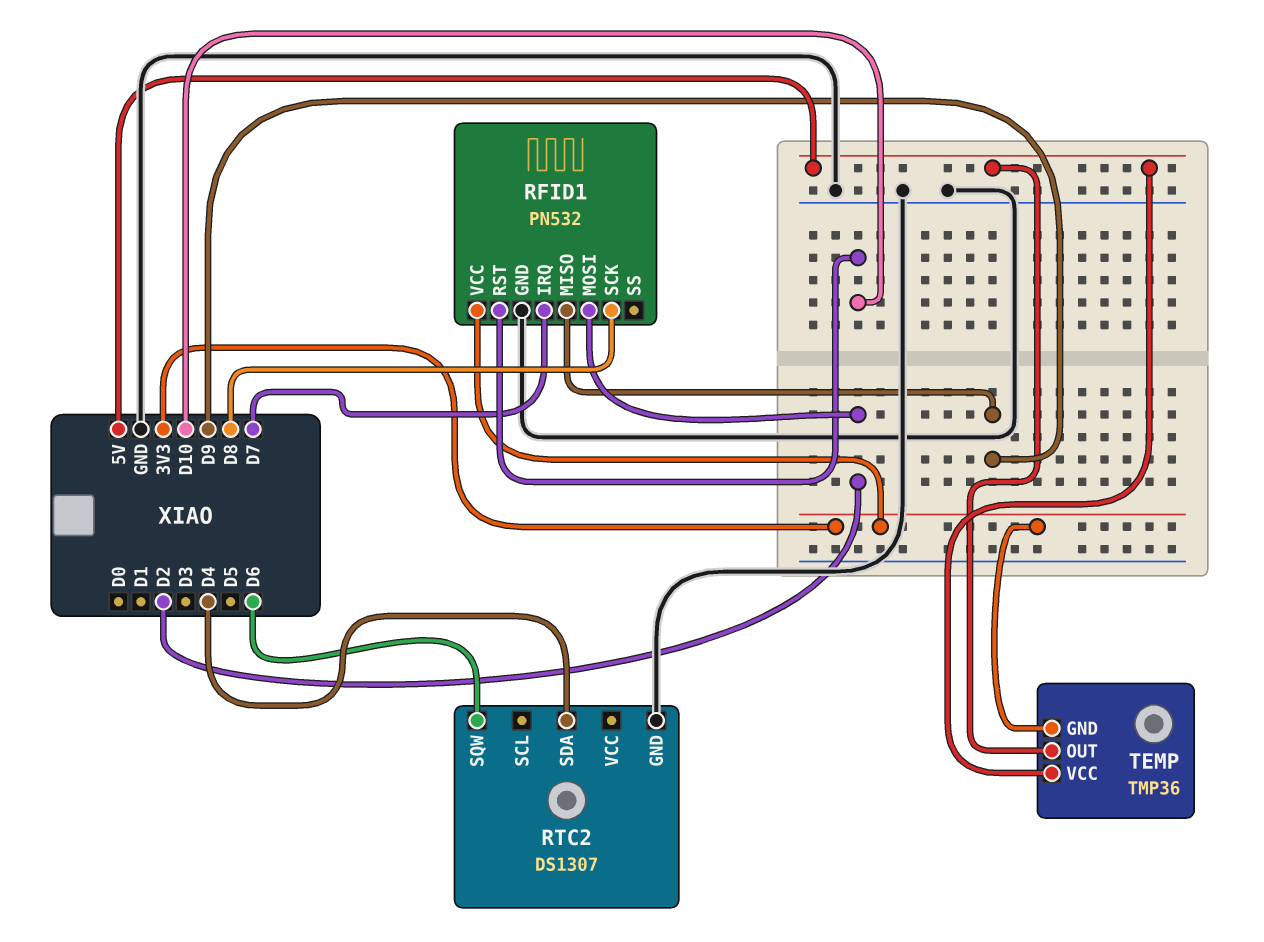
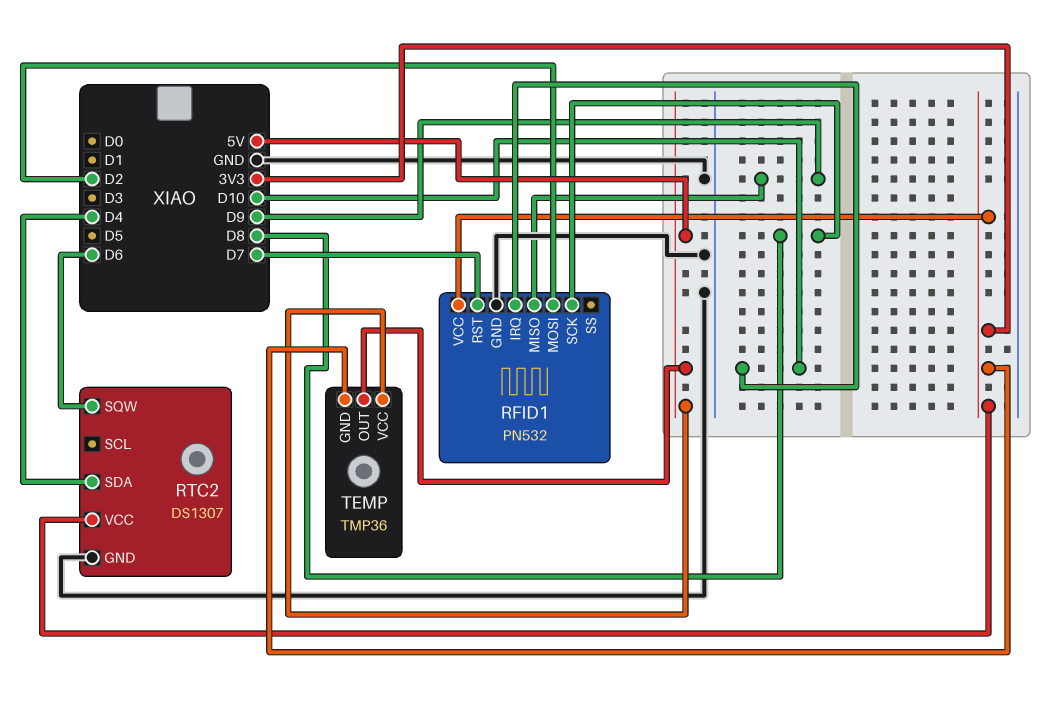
RFID1 pin IRQ: D7 -> D10
RFID1 pin RST: D10 -> D7
RTC2 pin VCC: none -> 3V3

